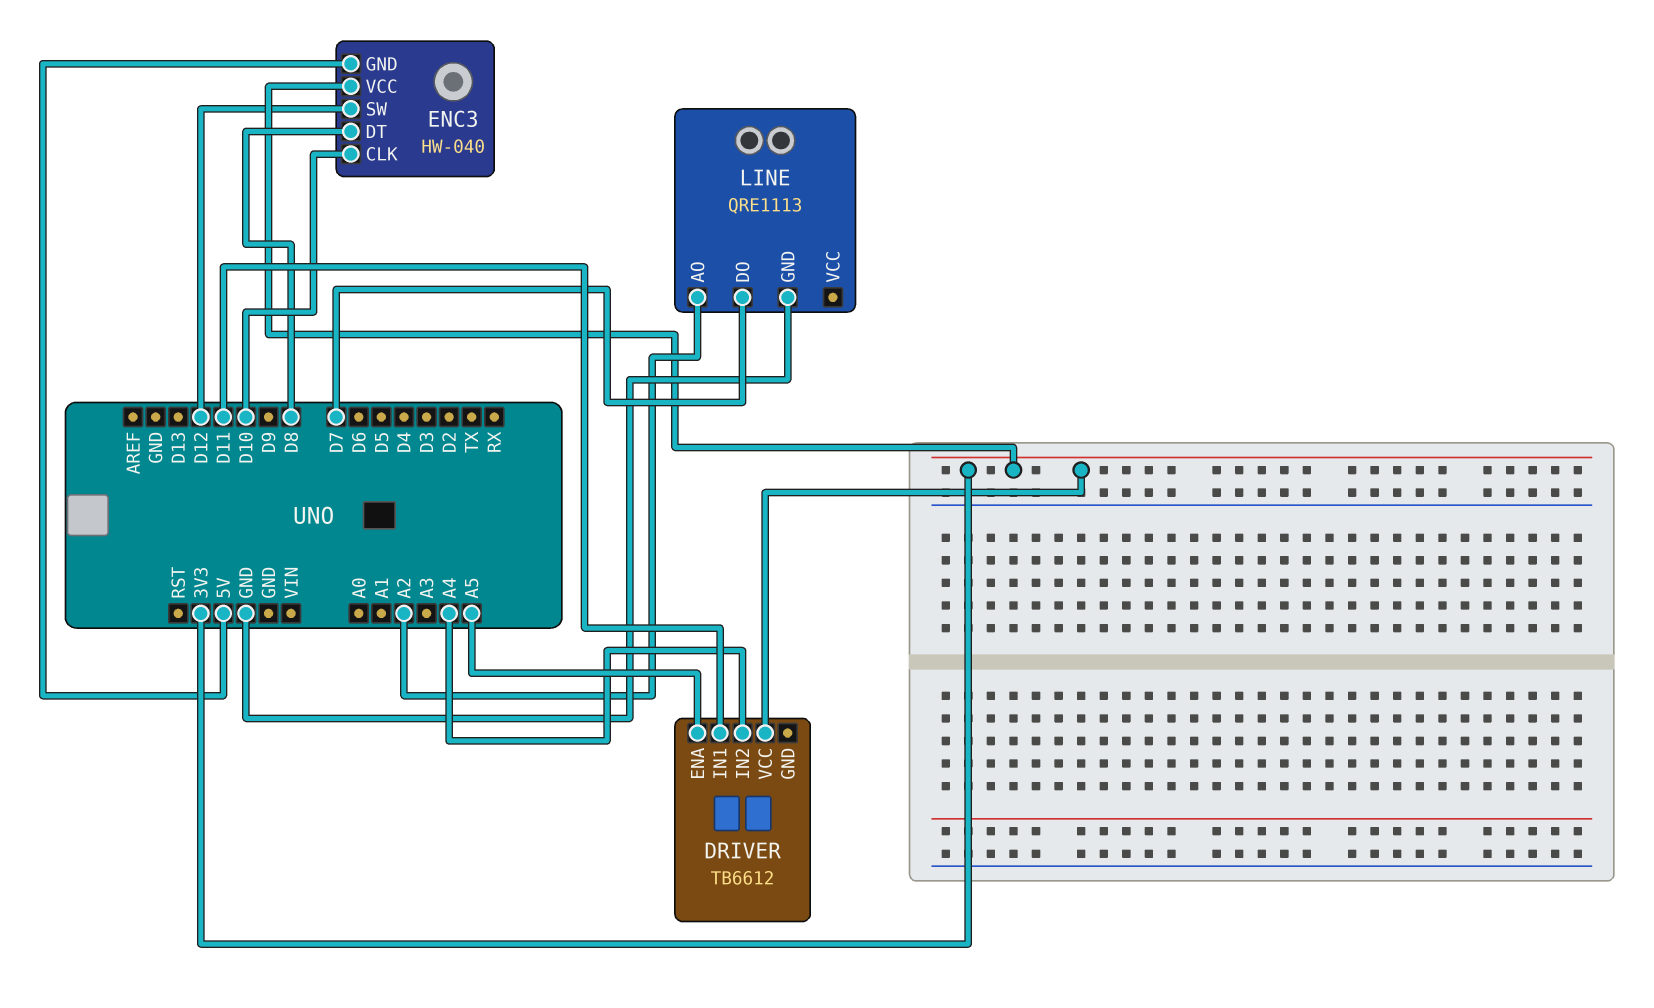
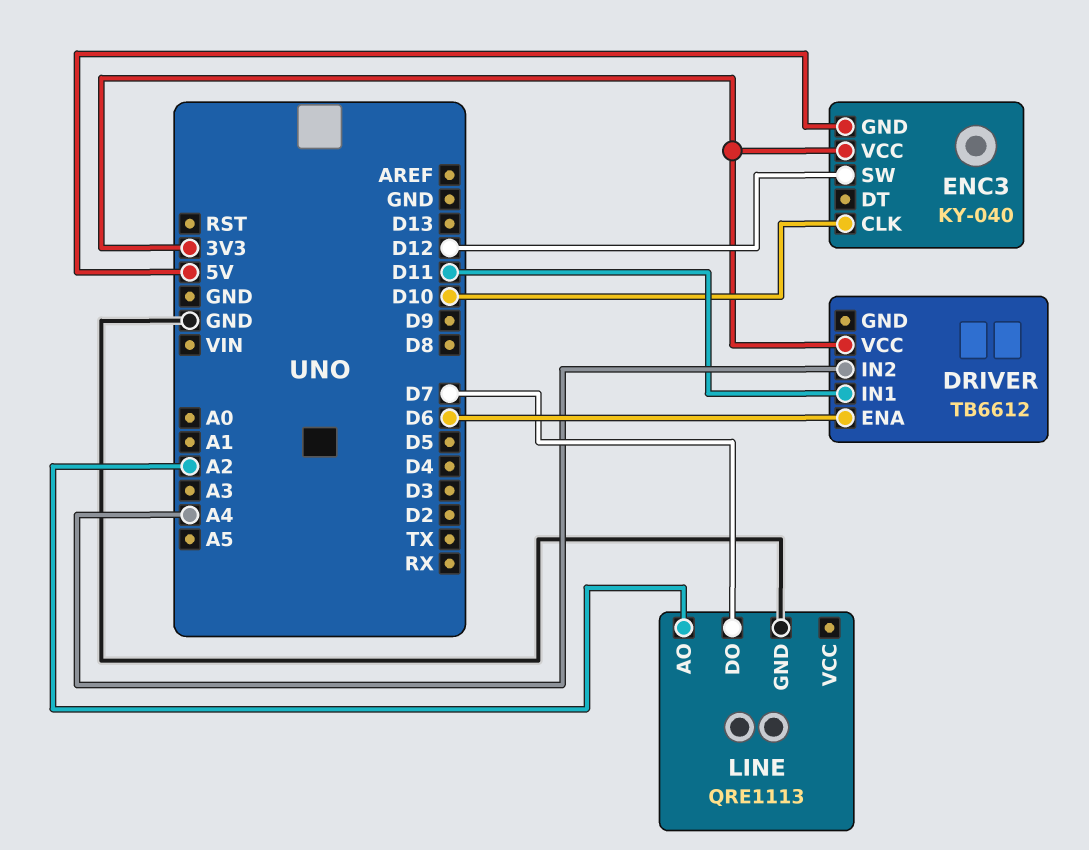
DRIVER pin ENA: A5 -> D6
ENC3: HW-040 -> KY-040
ENC3 pin DT: D8 -> none

